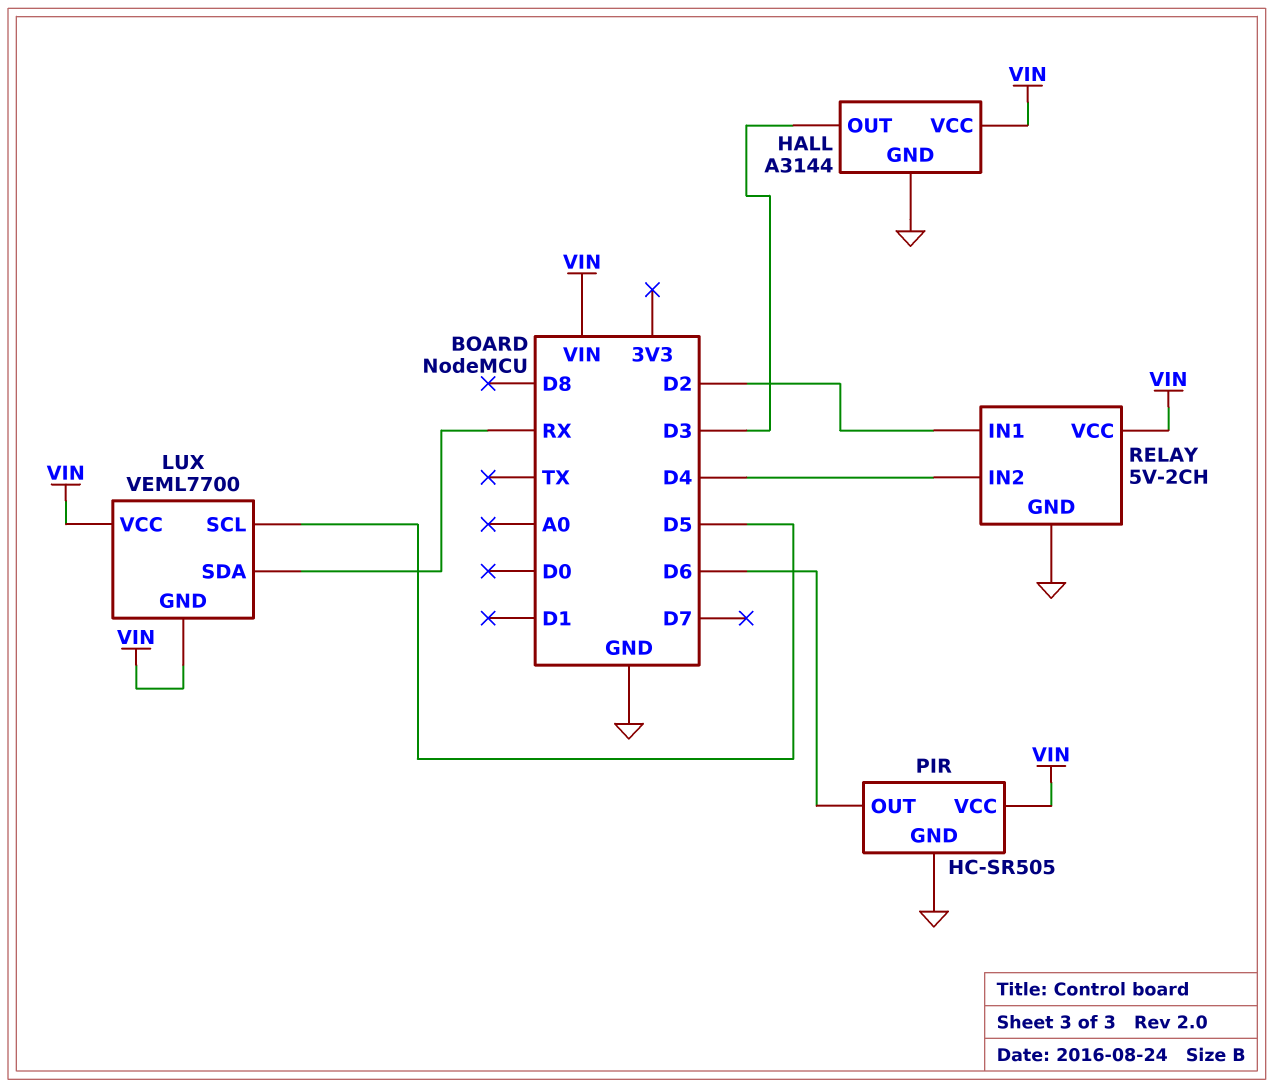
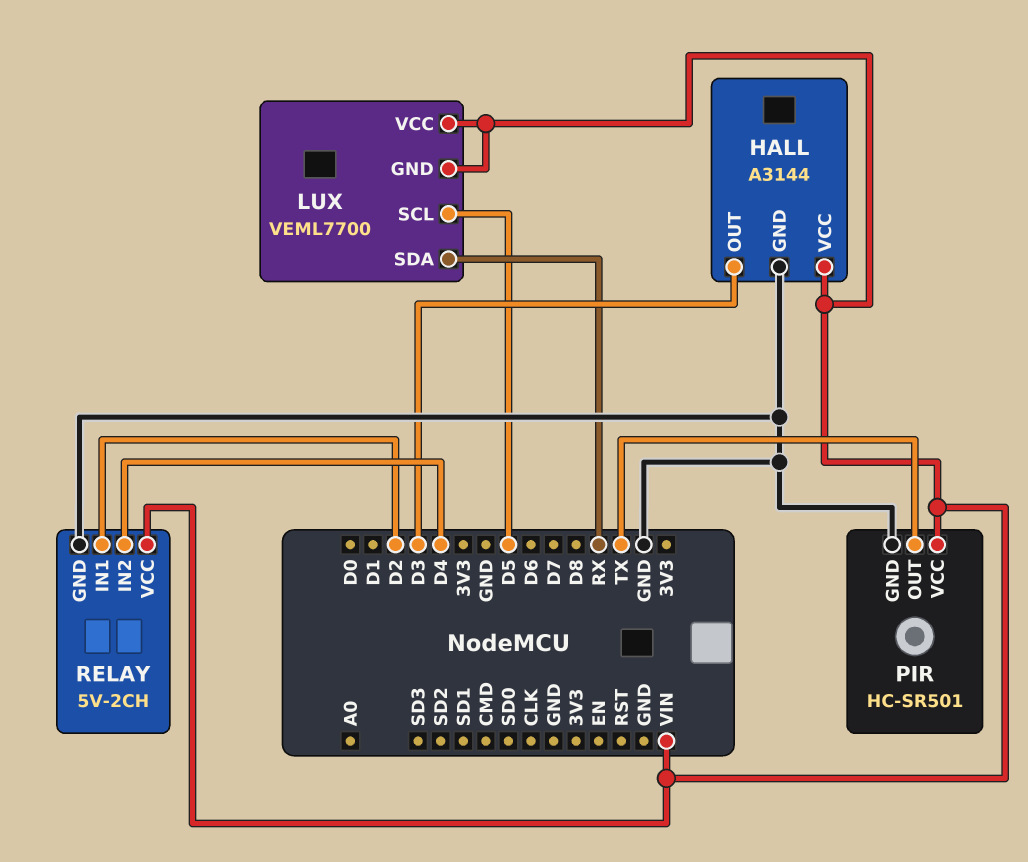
PIR: HC-SR505 -> HC-SR501
PIR pin OUT: D6 -> TX

